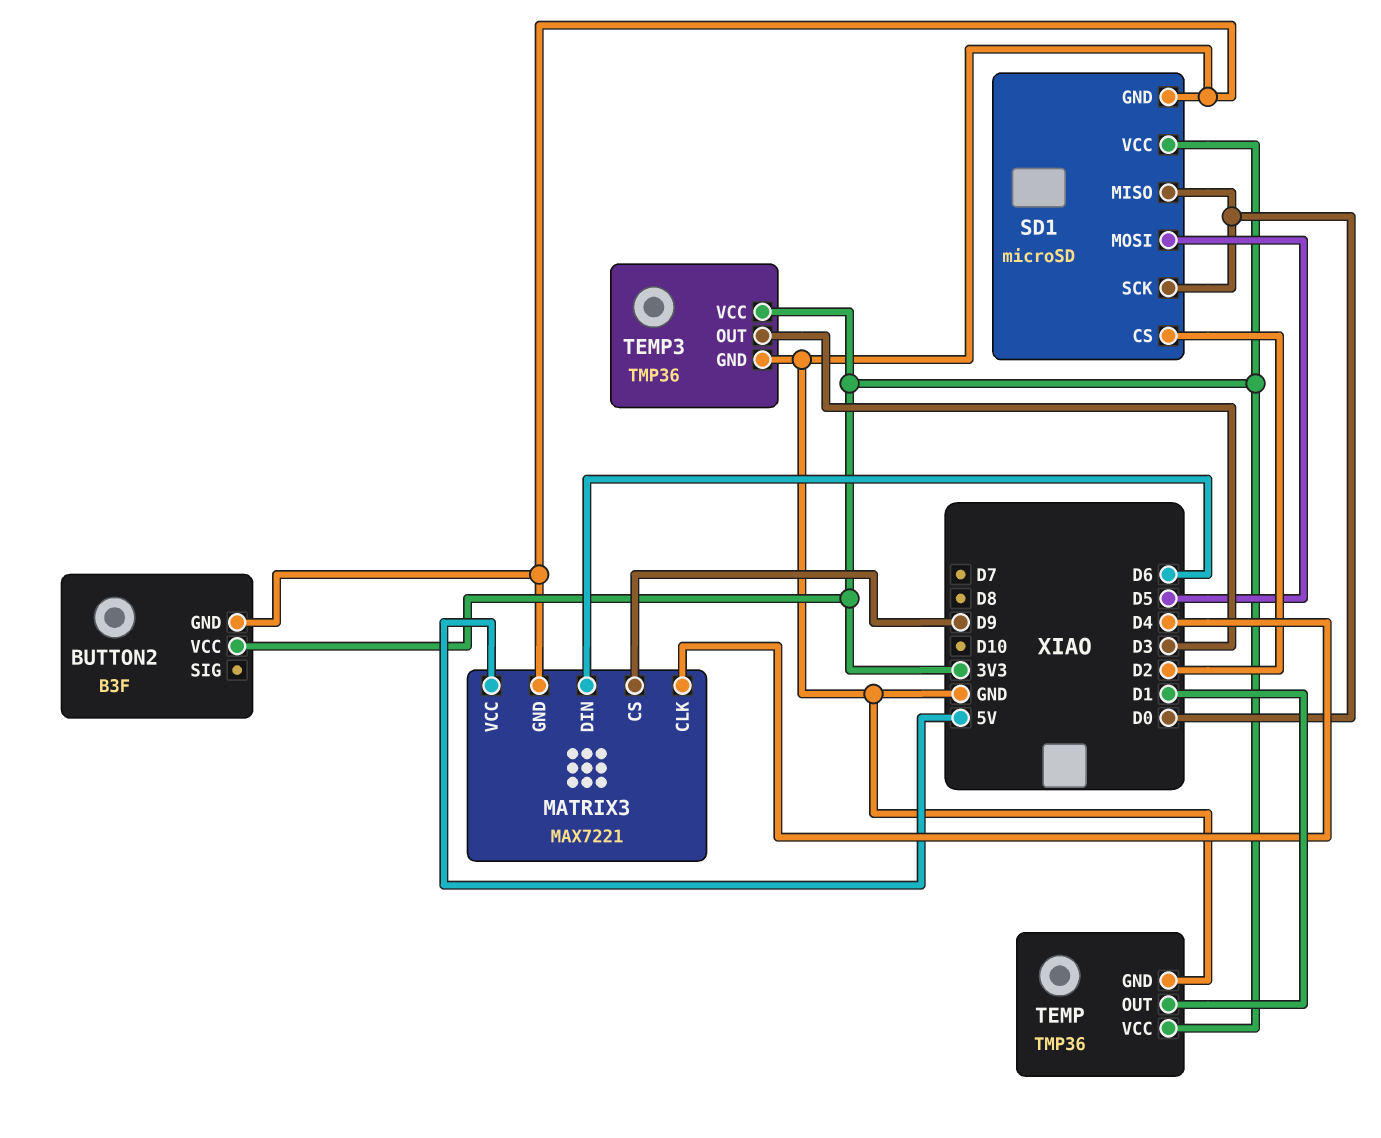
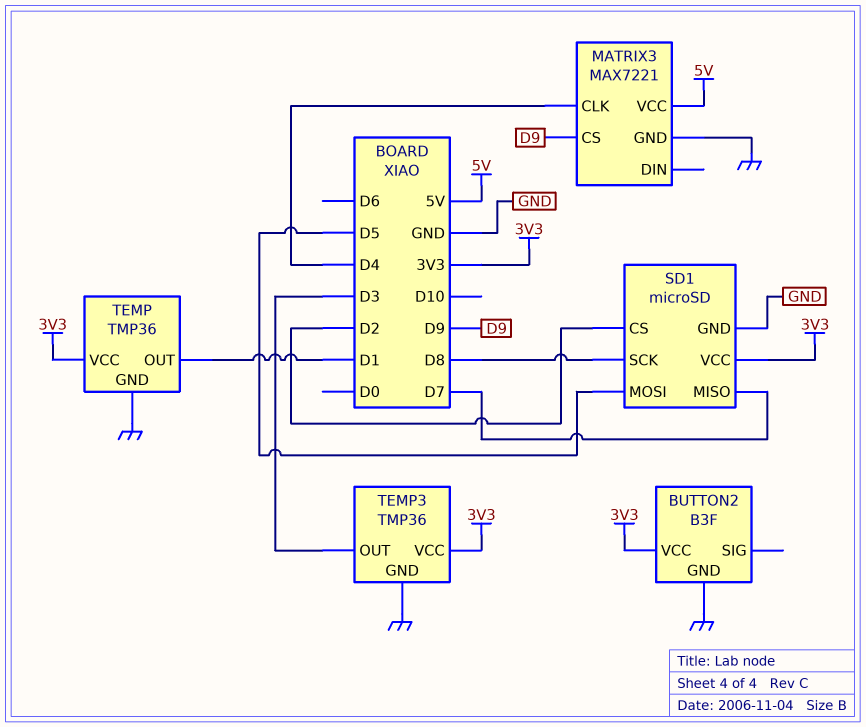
MATRIX3 pin DIN: D6 -> none
SD1 pin MISO: D0 -> D7
SD1 pin SCK: D0 -> D8

